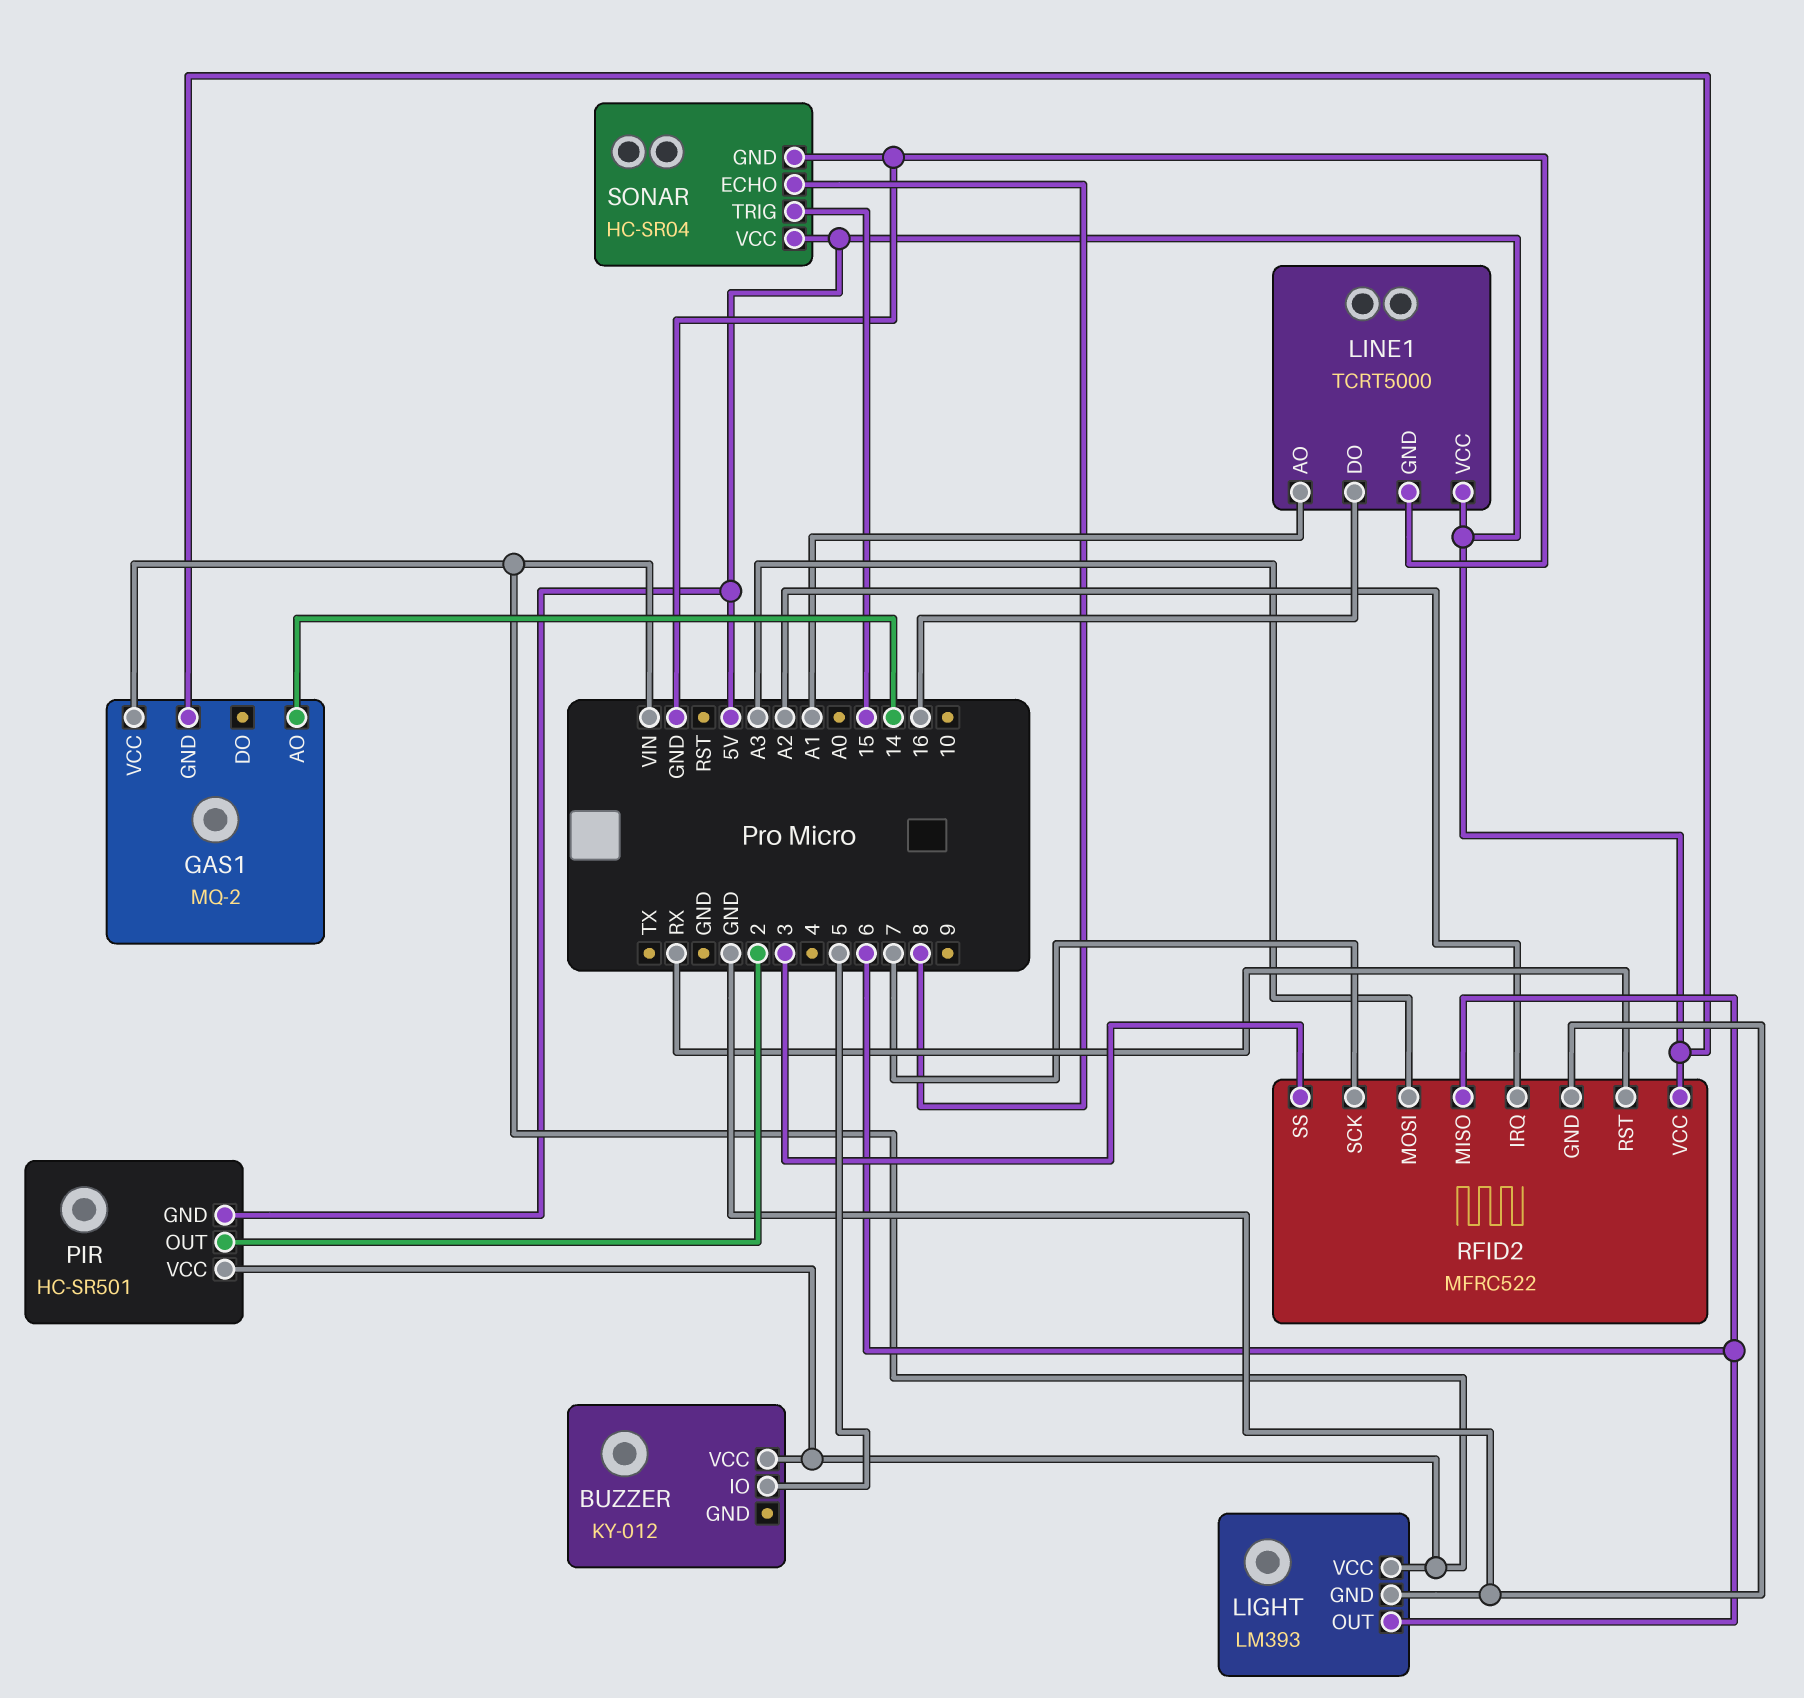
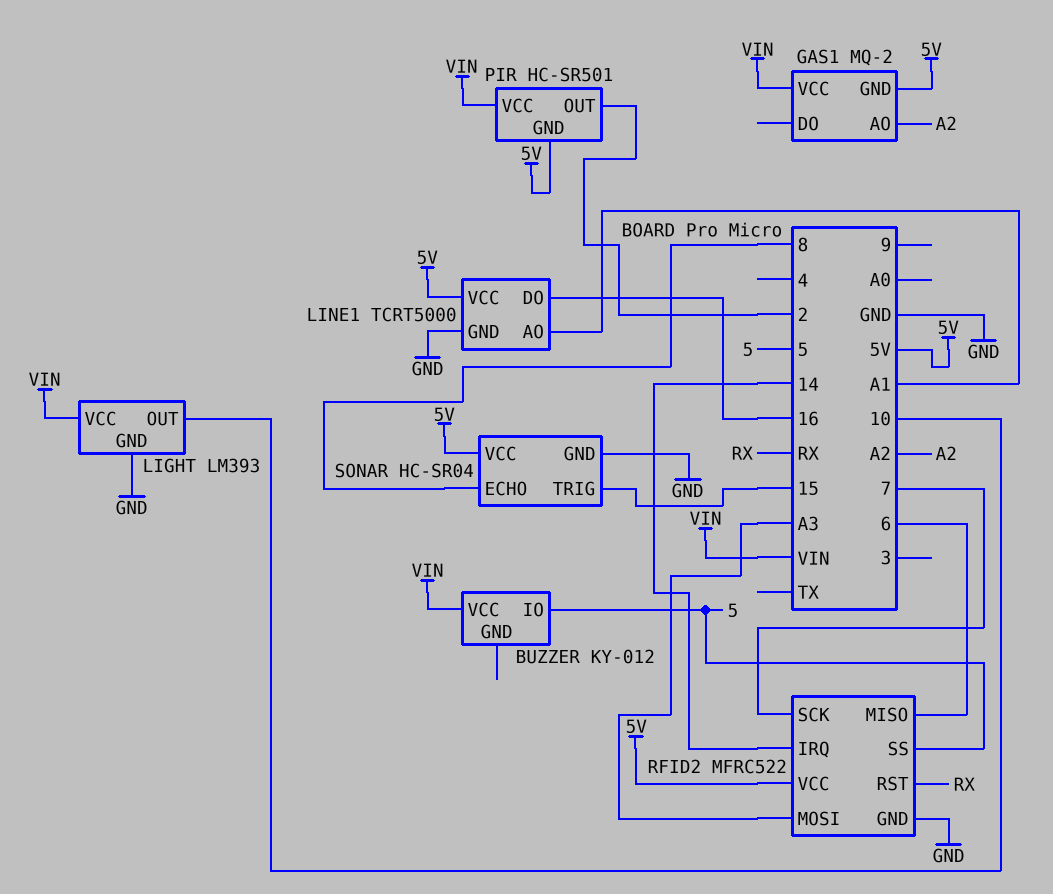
GAS1 pin AO: 14 -> A2
LIGHT pin OUT: 6 -> 10
RFID2 pin IRQ: A2 -> 14
RFID2 pin SS: 3 -> 5

